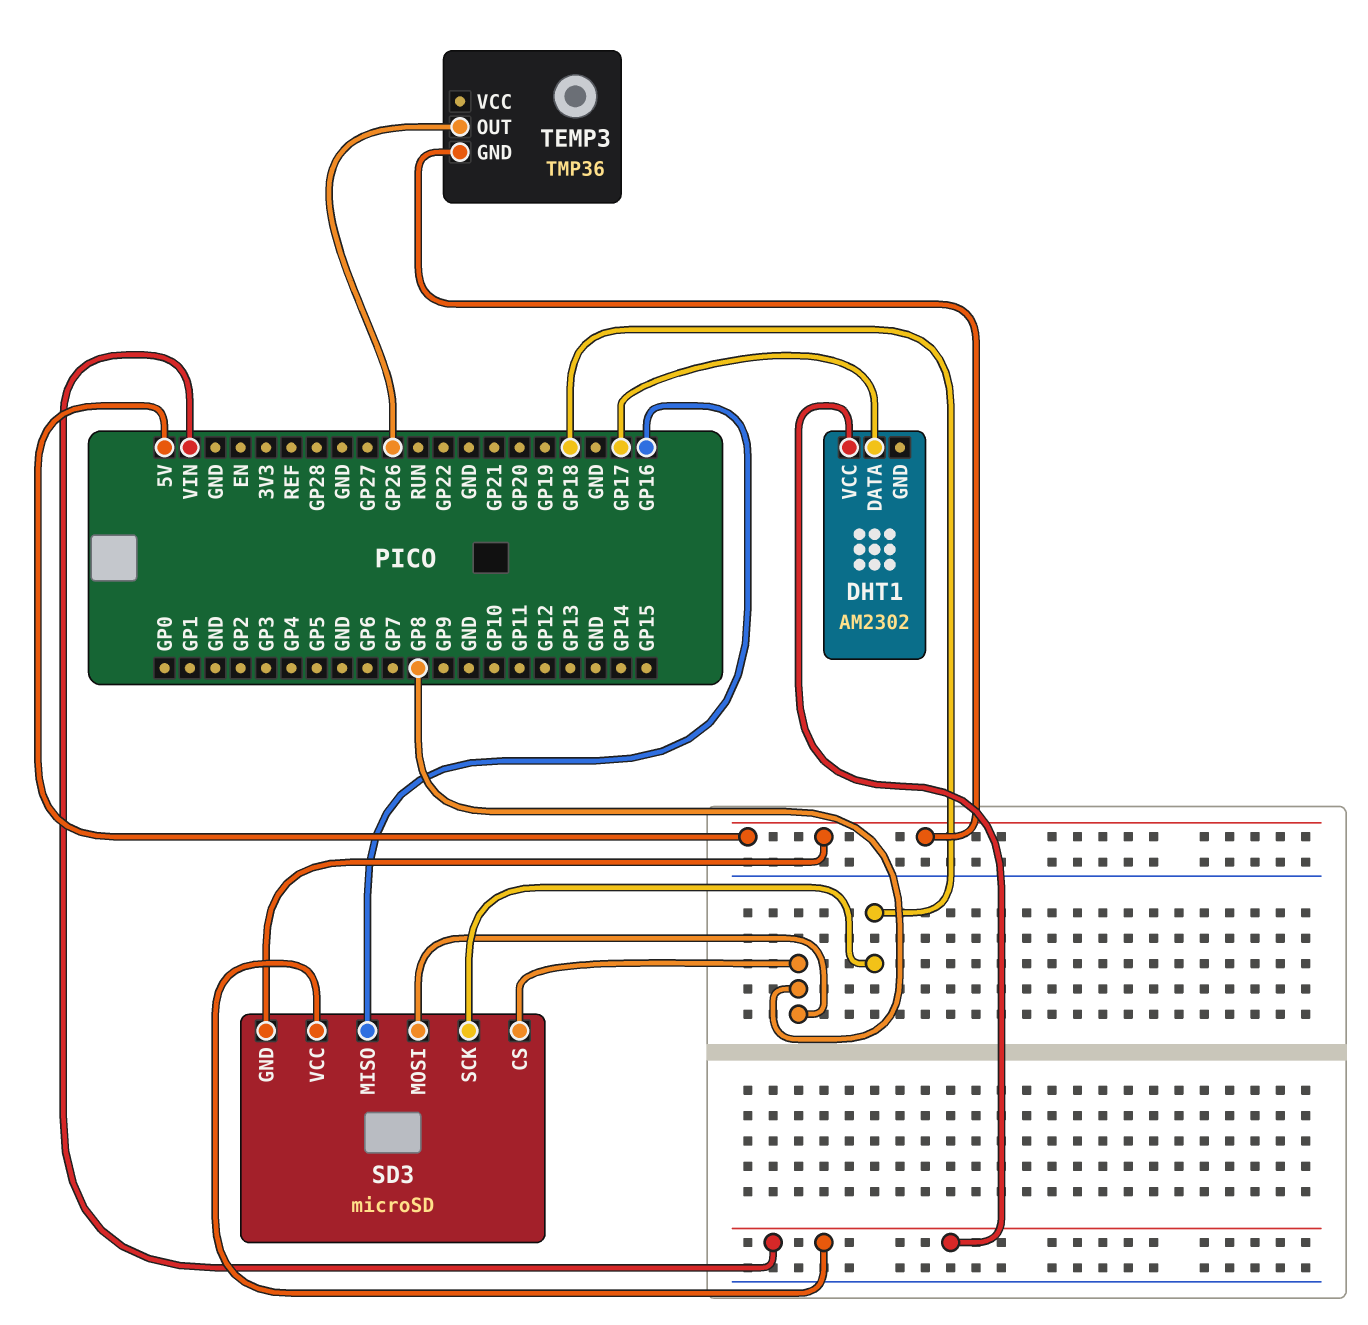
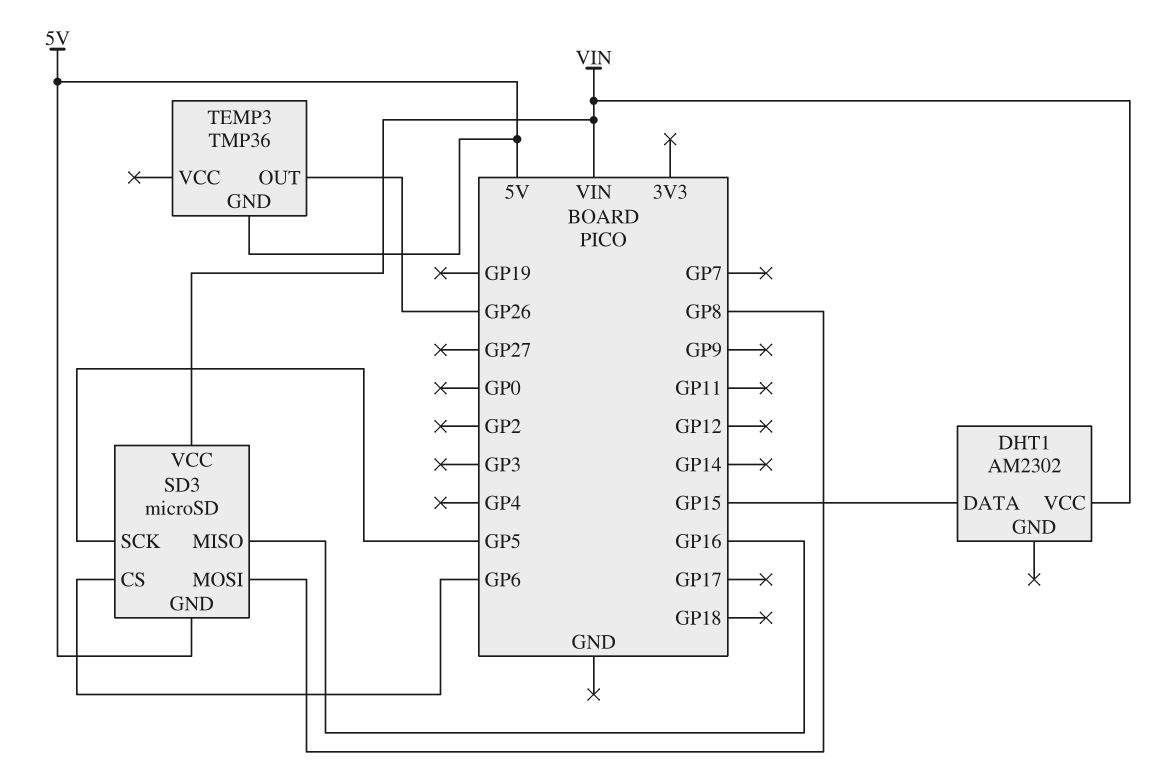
DHT1 pin DATA: GP17 -> GP15
SD3 pin CS: GP8 -> GP6
SD3 pin SCK: GP18 -> GP5

